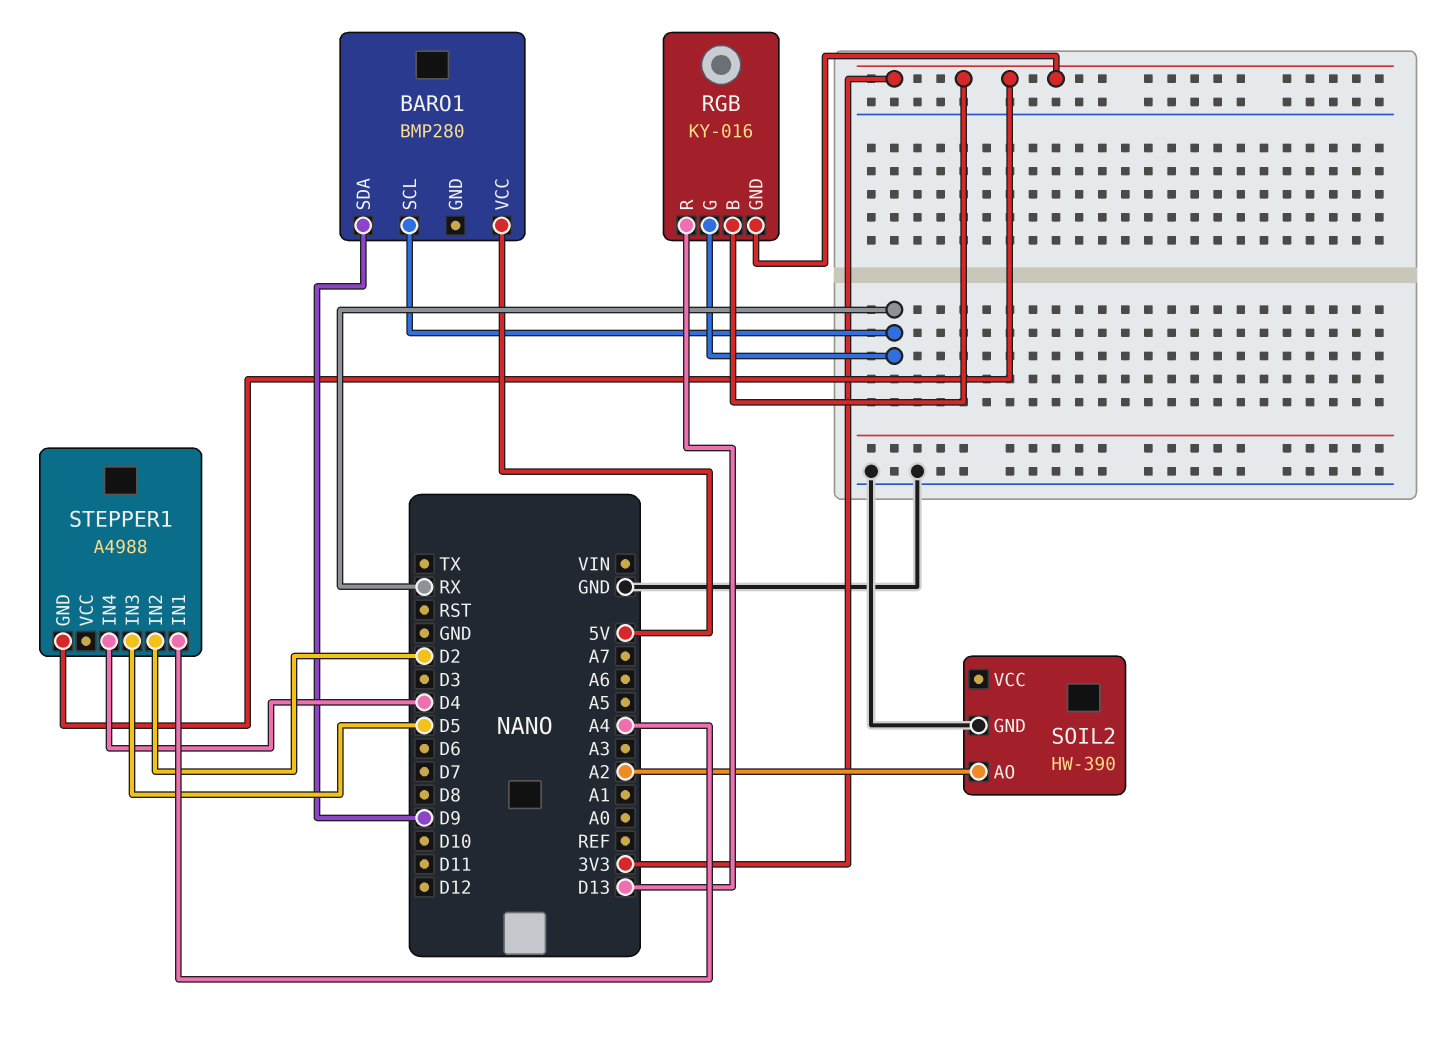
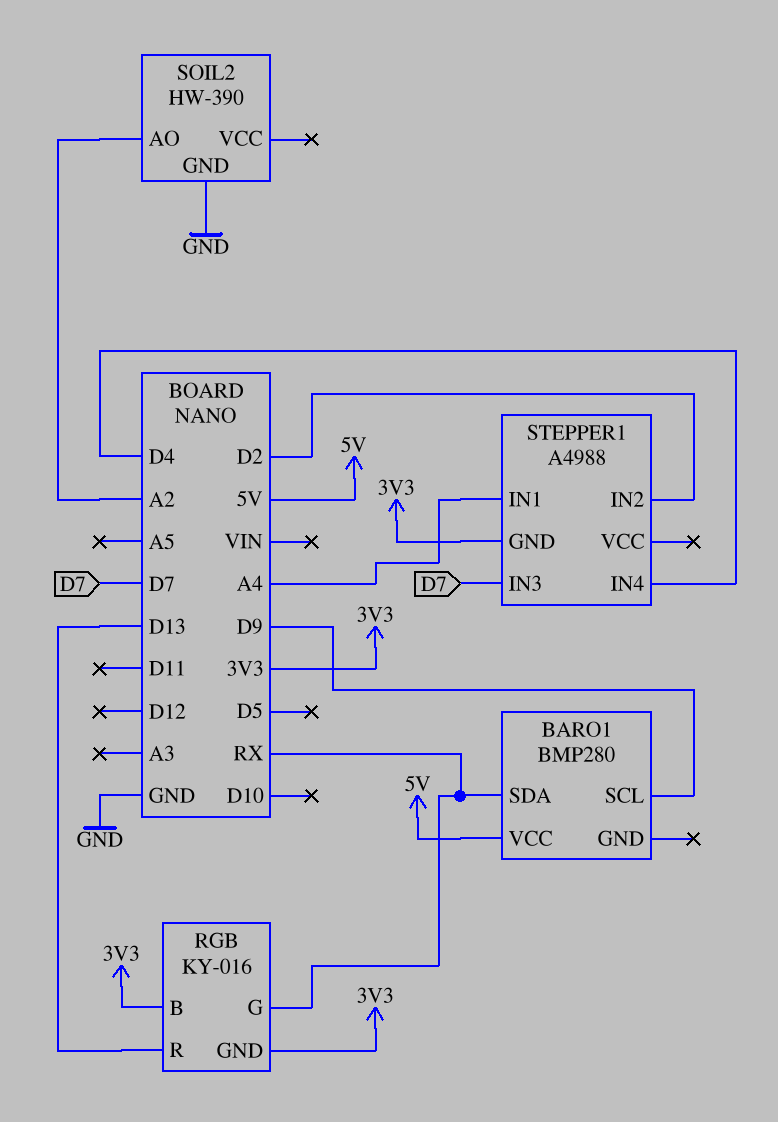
BARO1 pin SCL: RX -> D9
BARO1 pin SDA: D9 -> RX
STEPPER1 pin IN3: D5 -> D7

